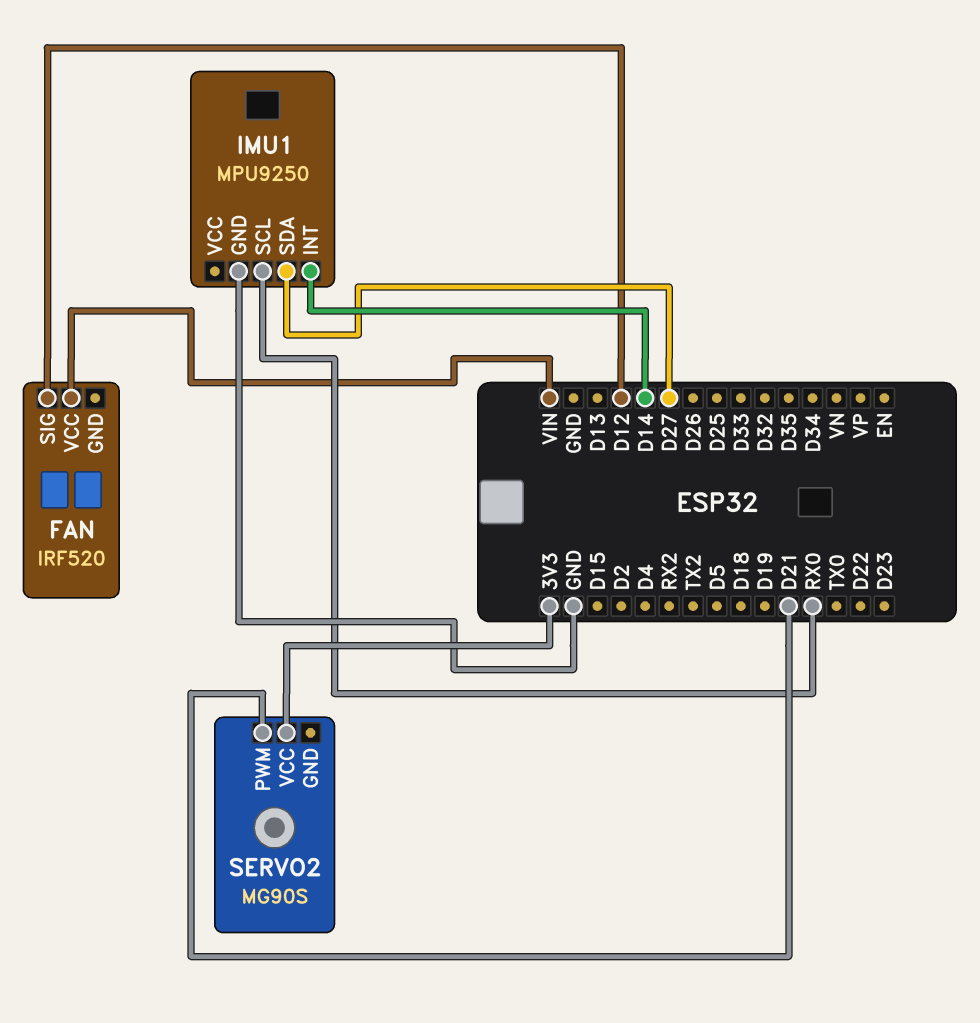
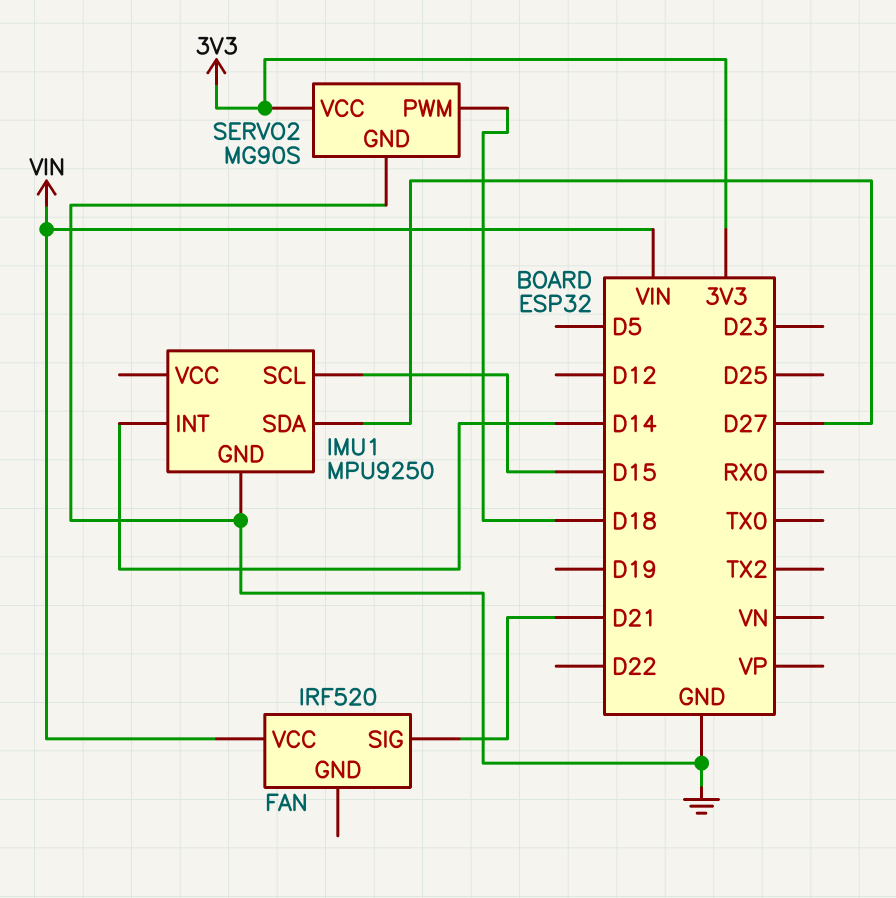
FAN pin SIG: D12 -> D21
IMU1 pin SCL: RX0 -> D15
SERVO2 pin GND: none -> GND
SERVO2 pin PWM: D21 -> D18

